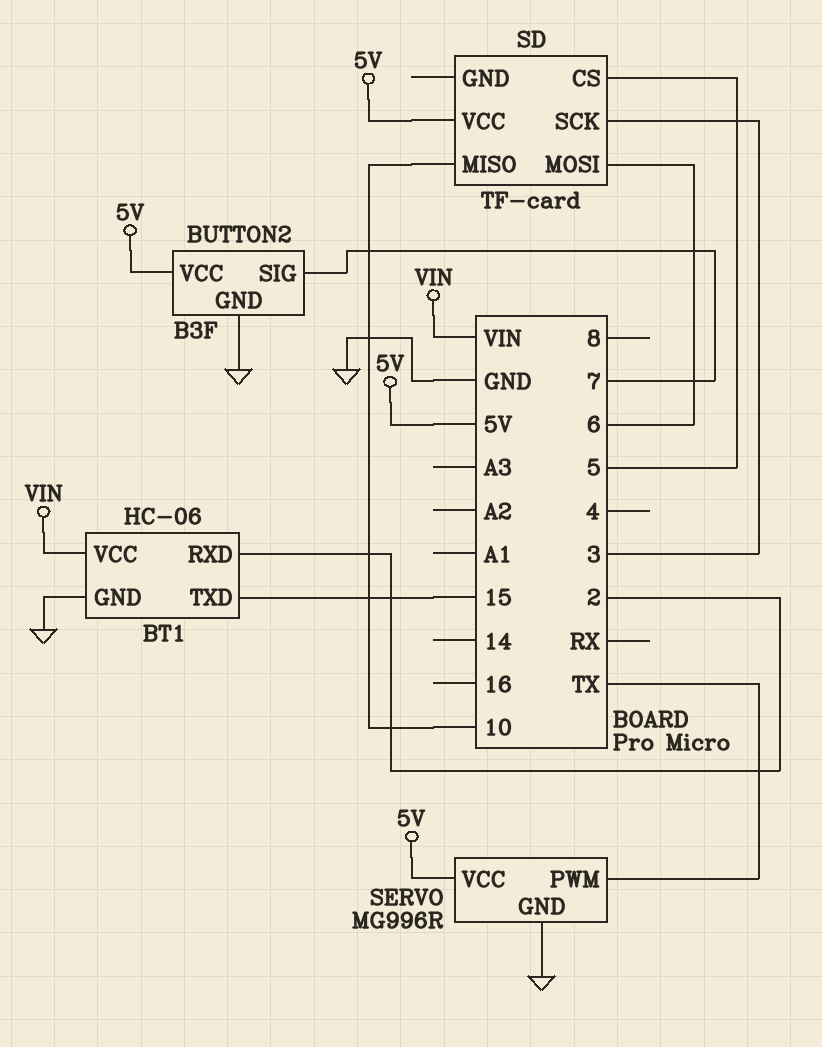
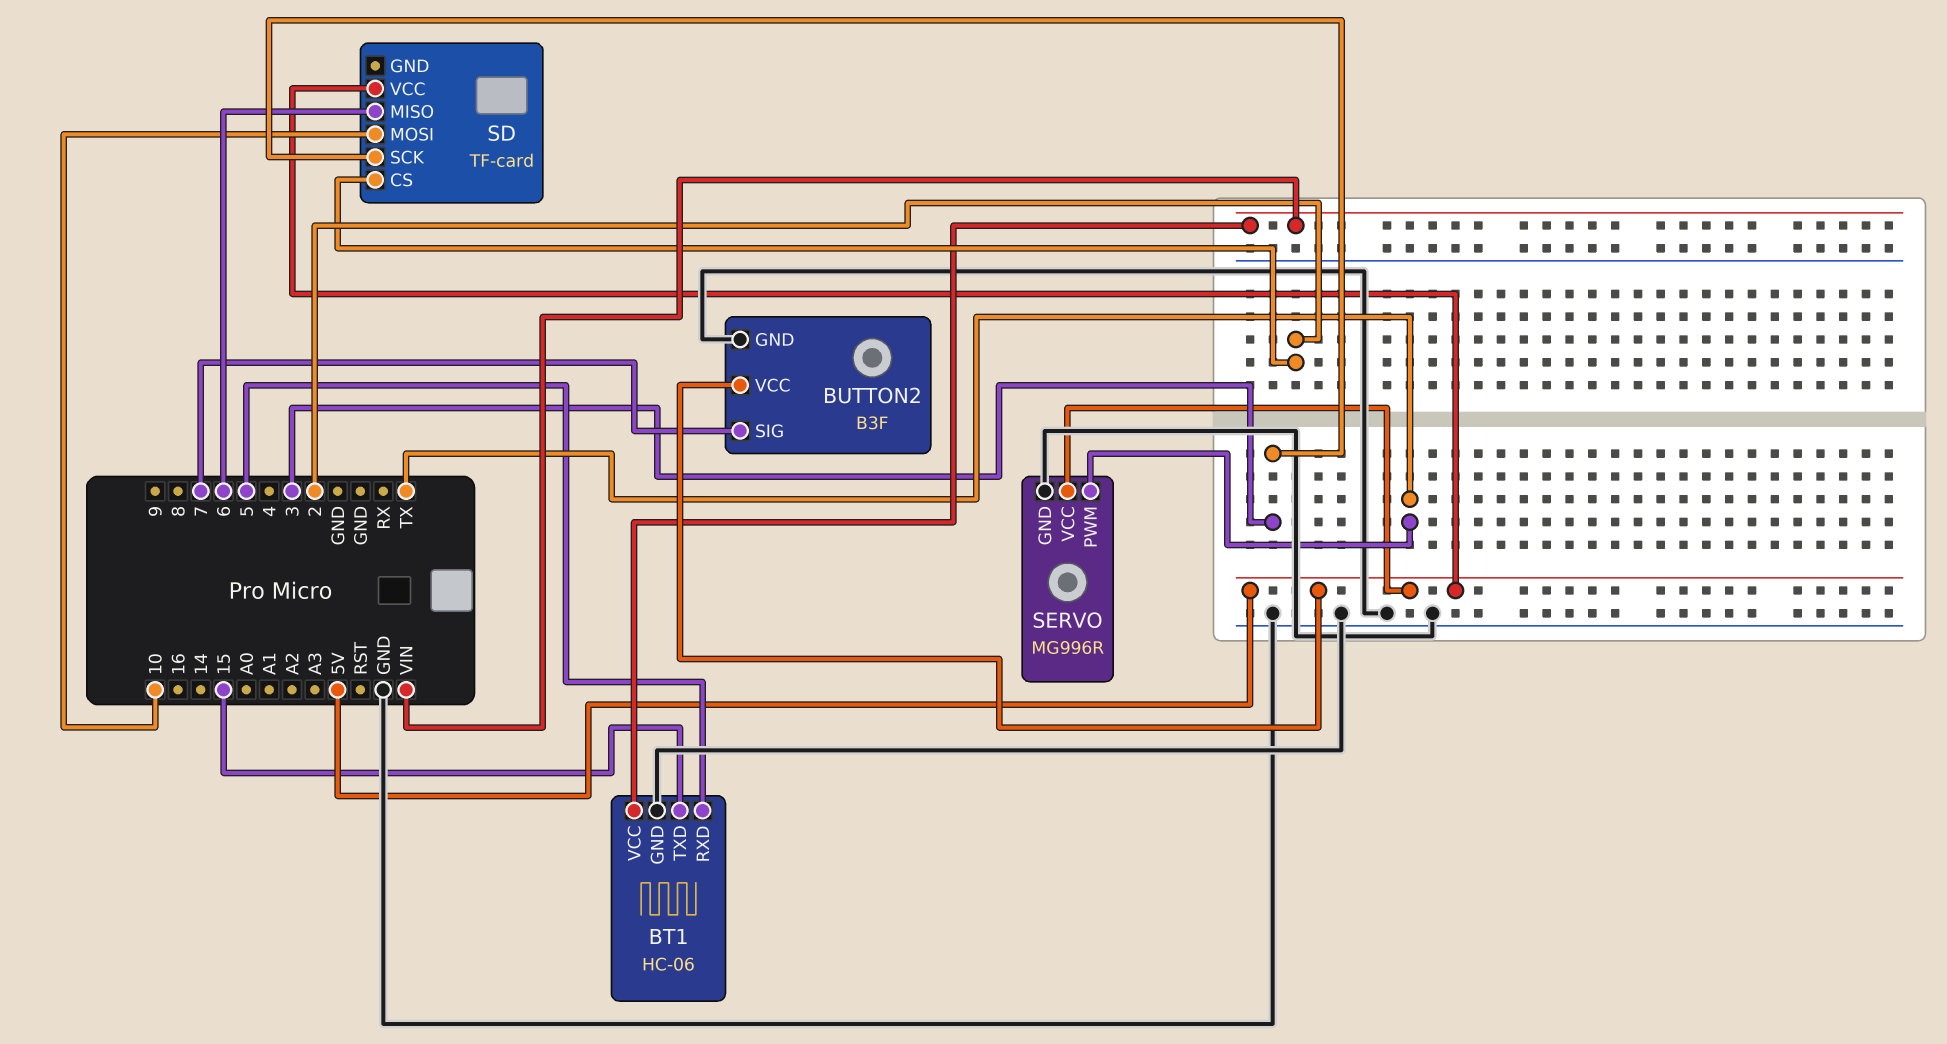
BT1 pin RXD: 2 -> 5
SD pin CS: 5 -> 2
SD pin MISO: 10 -> 6
SD pin MOSI: 6 -> 10

